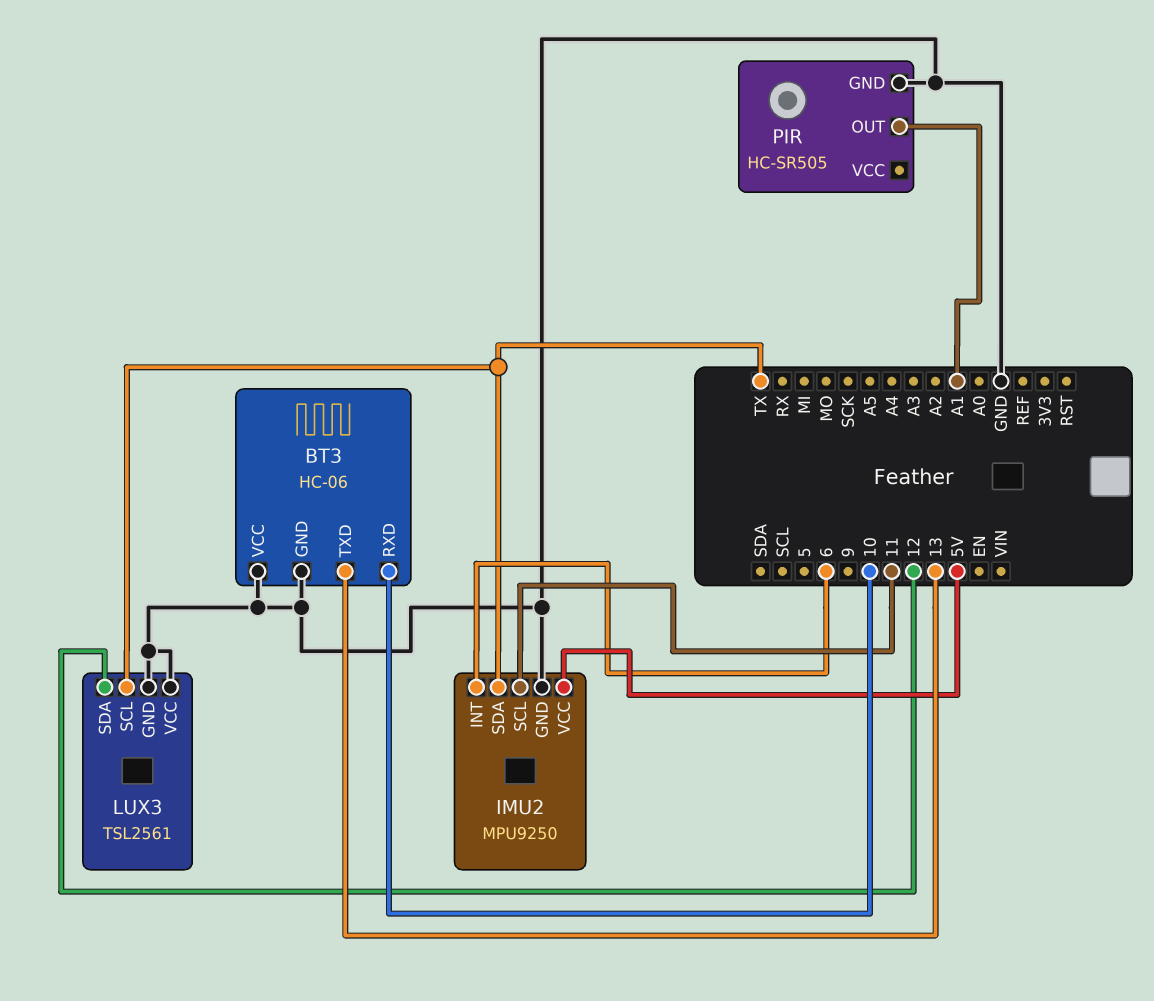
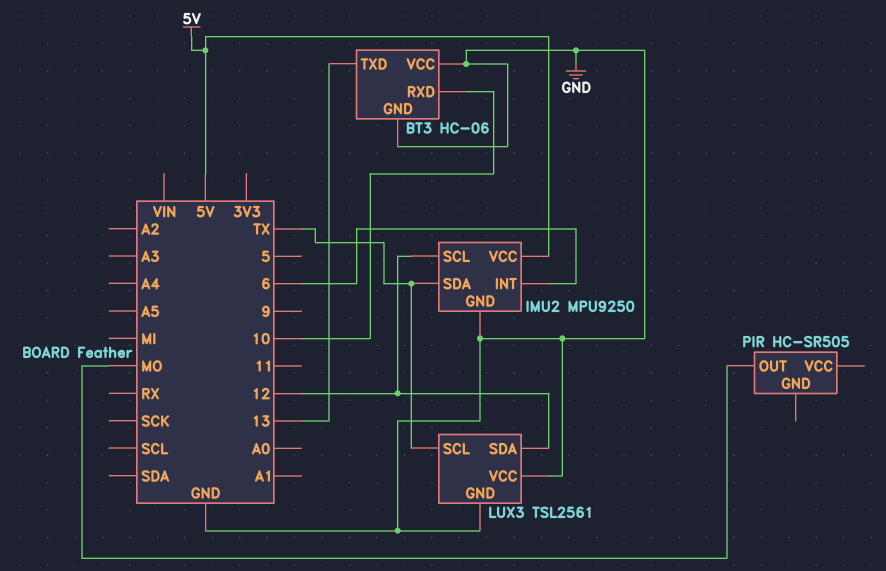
IMU2 pin SCL: 11 -> 12
PIR pin GND: GND -> none
PIR pin OUT: A1 -> MO

